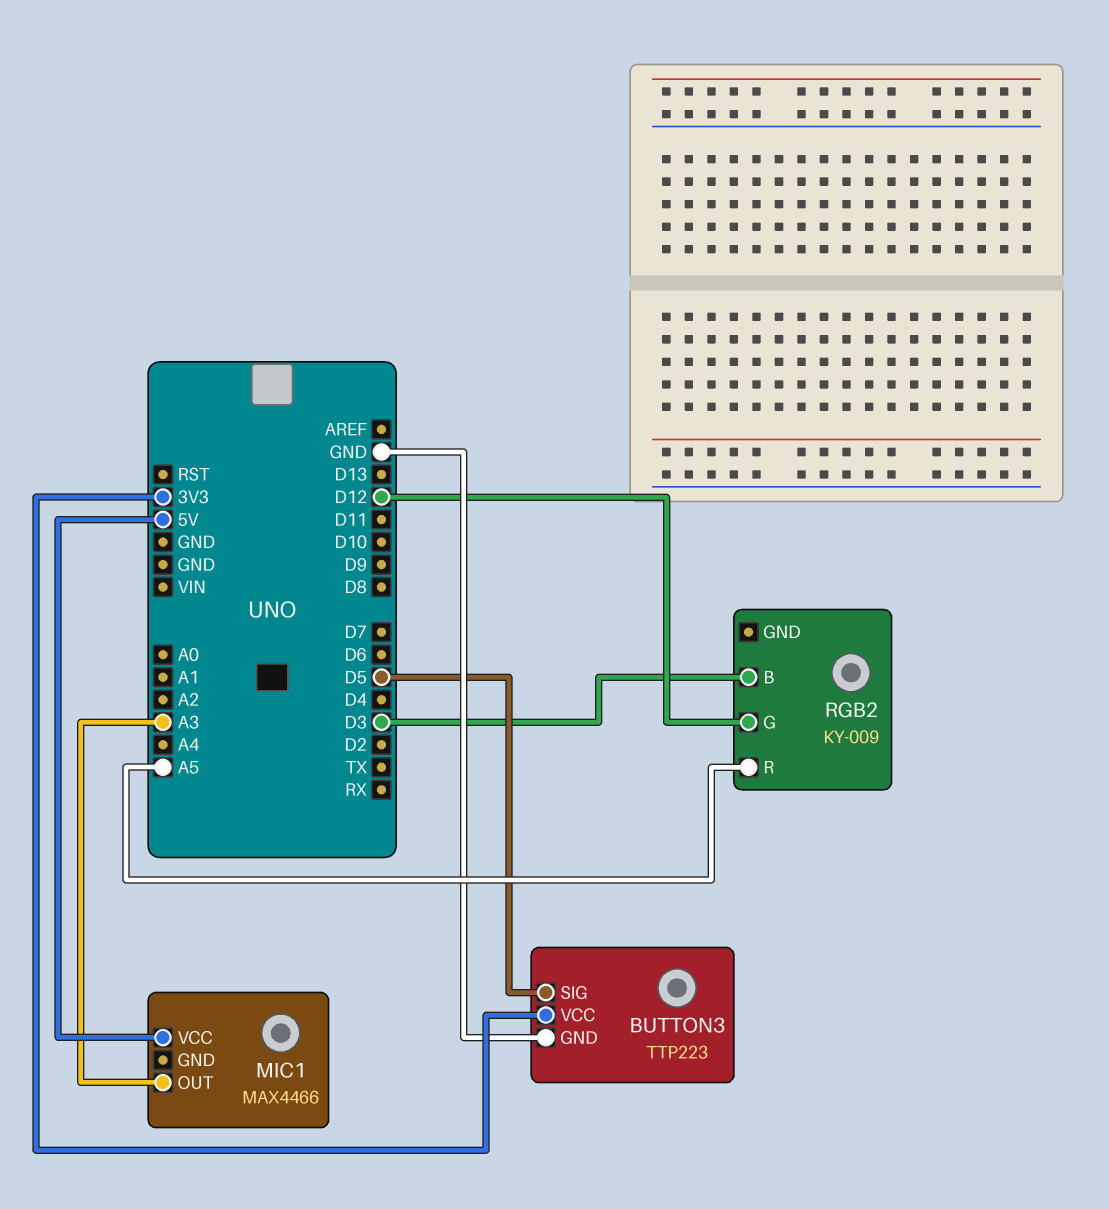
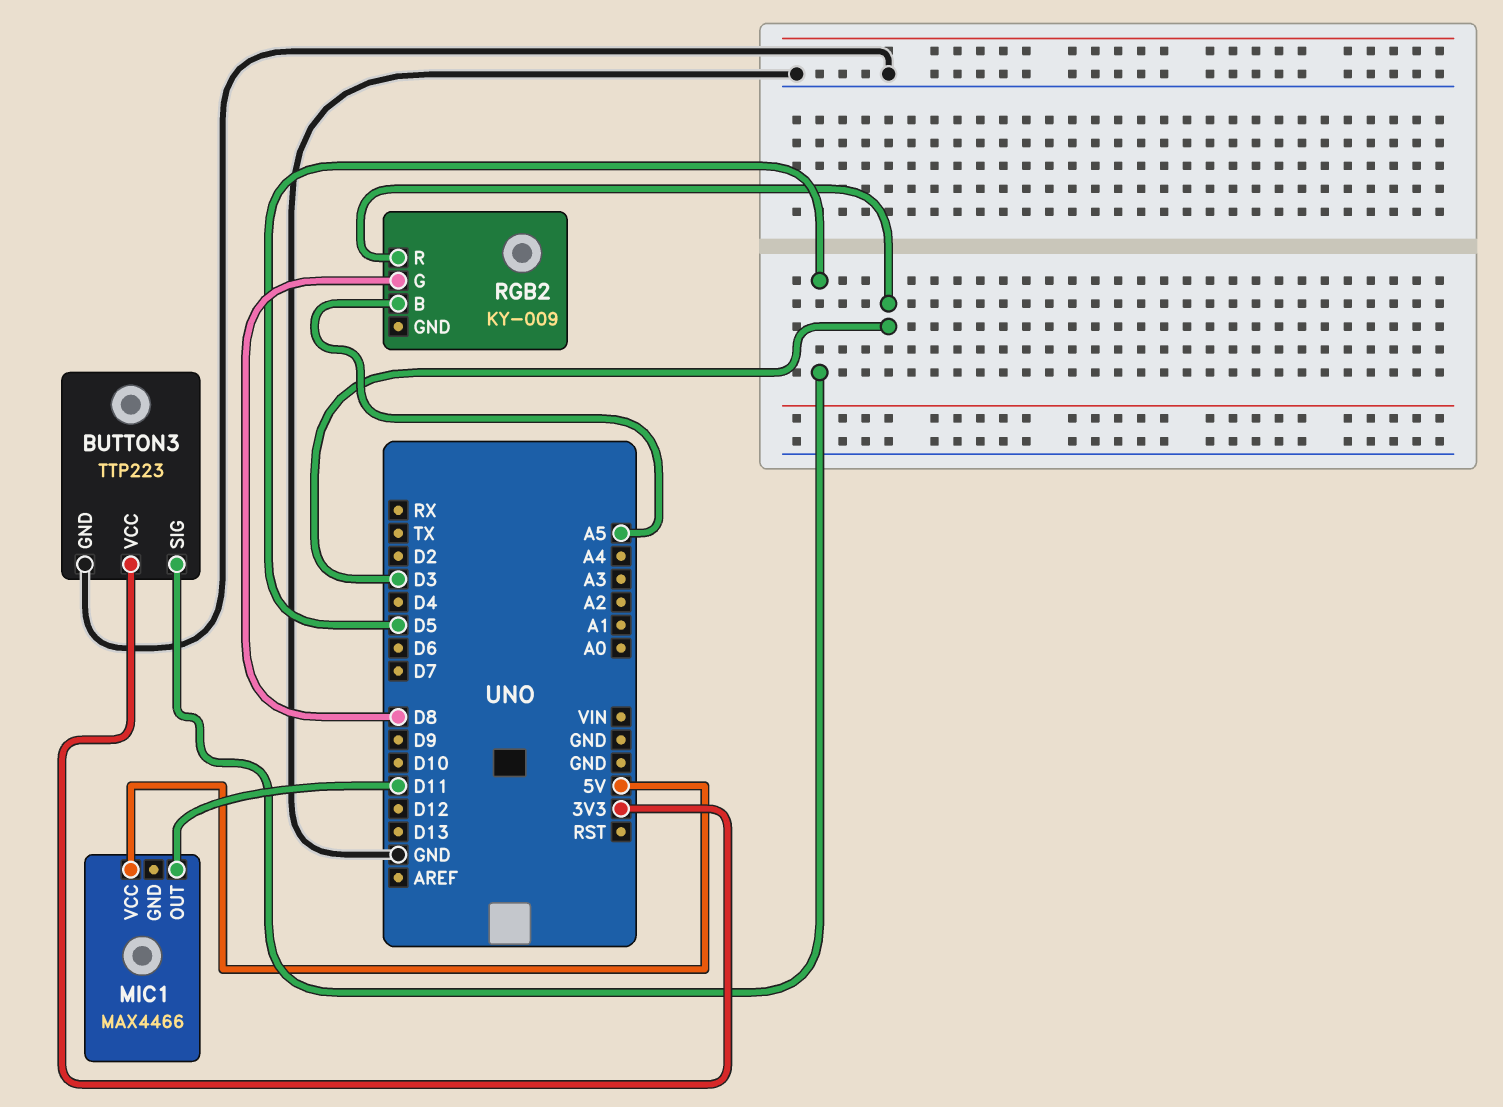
MIC1 pin OUT: A3 -> D11
RGB2 pin B: D3 -> A5
RGB2 pin G: D12 -> D8
RGB2 pin R: A5 -> D3

